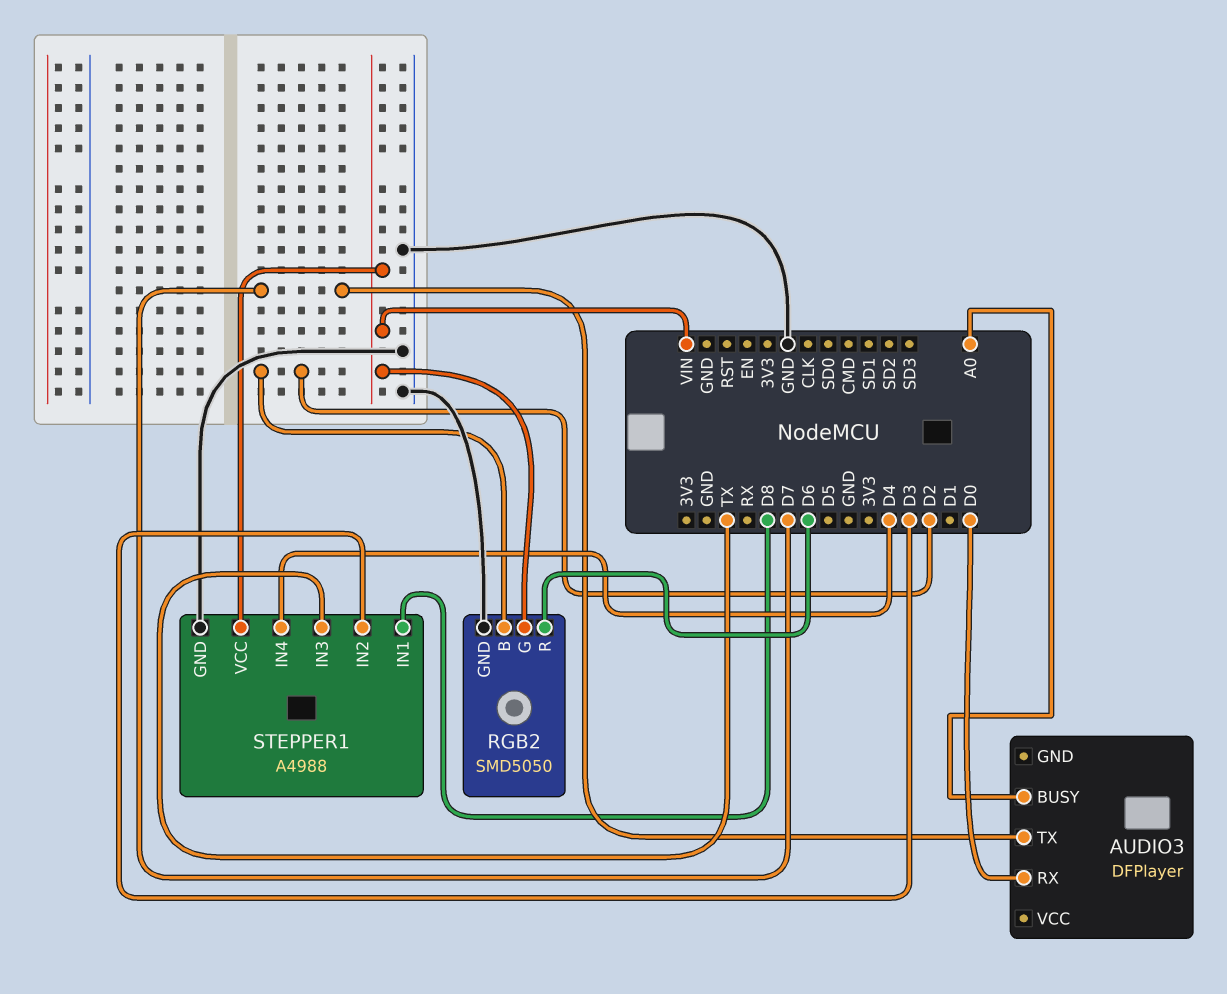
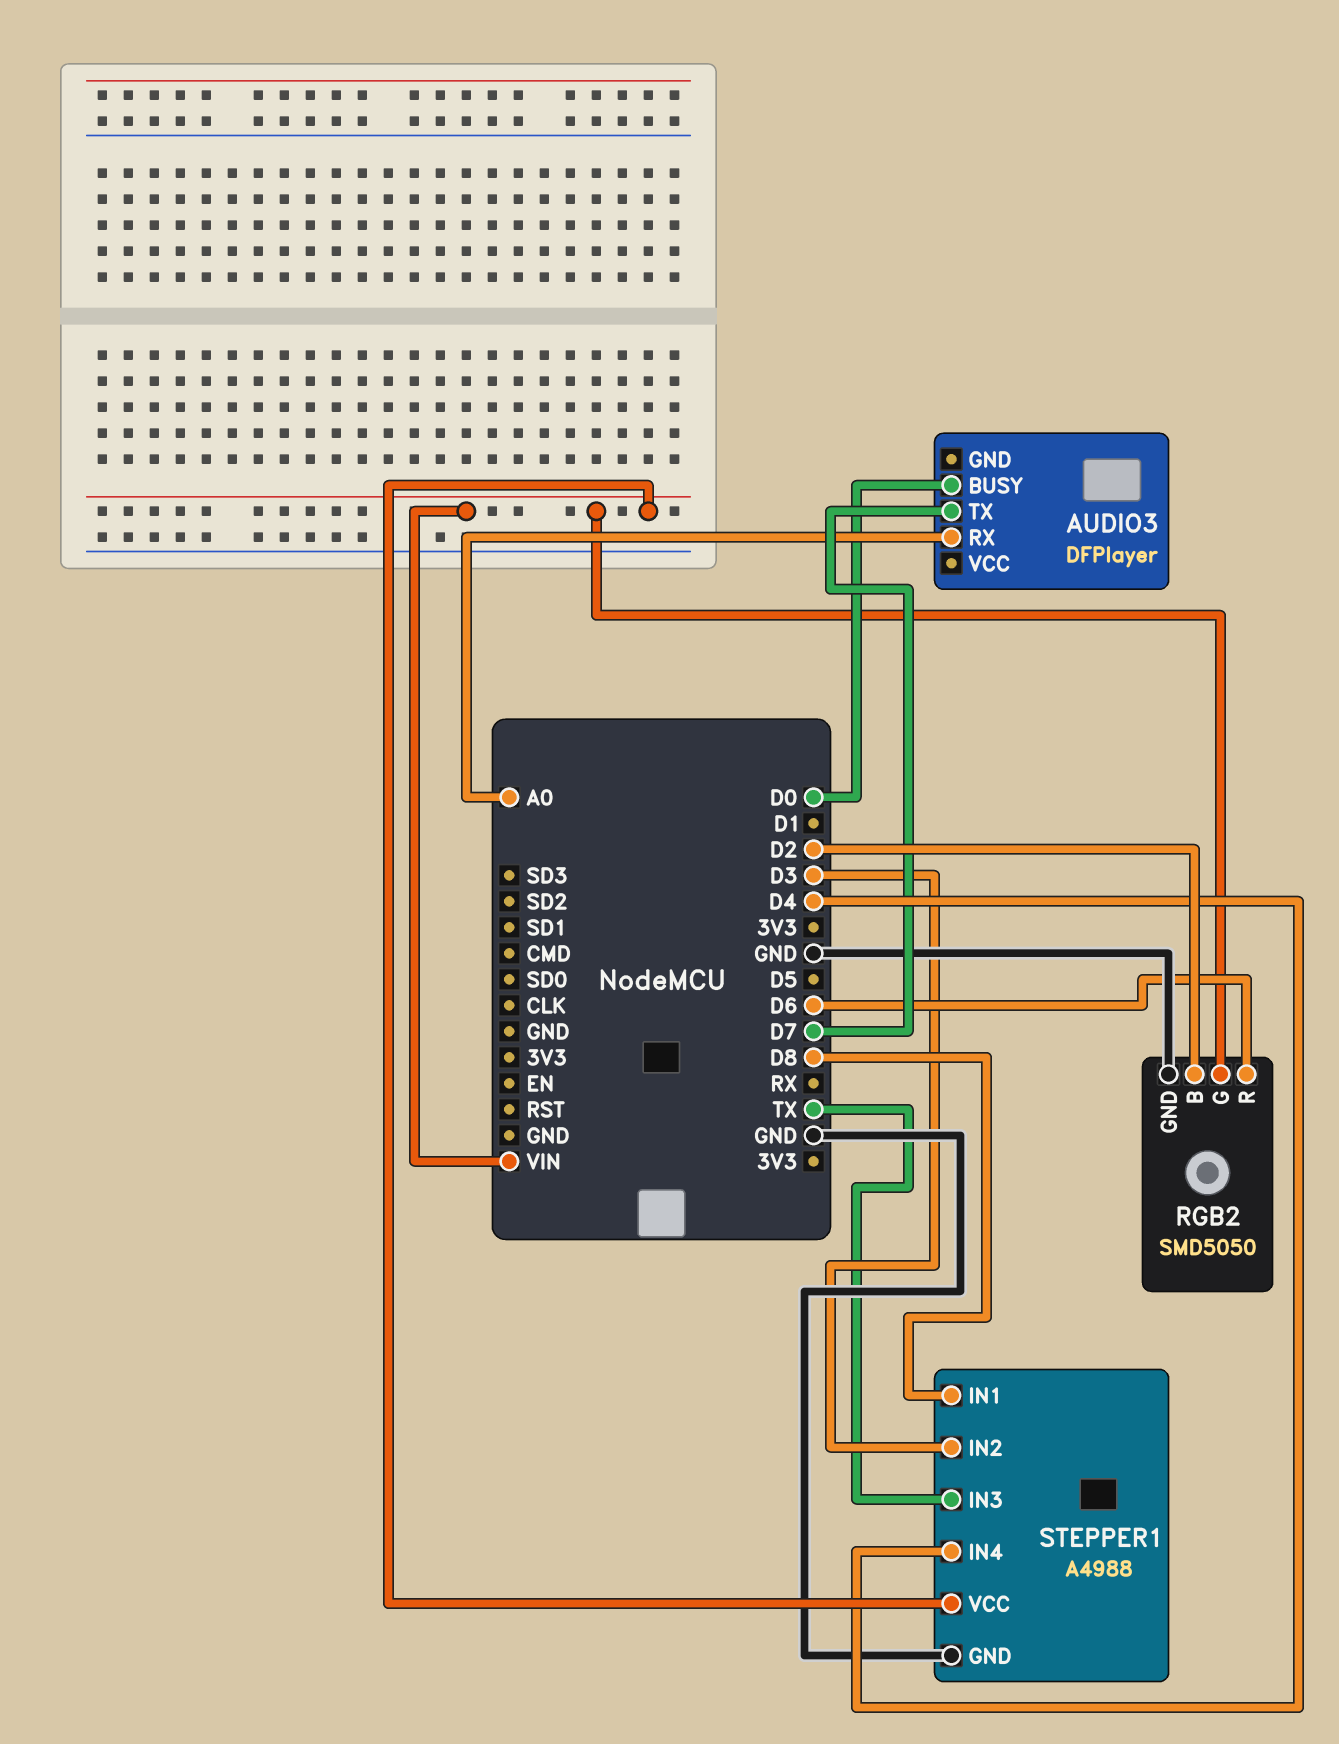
AUDIO3 pin BUSY: A0 -> D0
AUDIO3 pin RX: D0 -> A0

